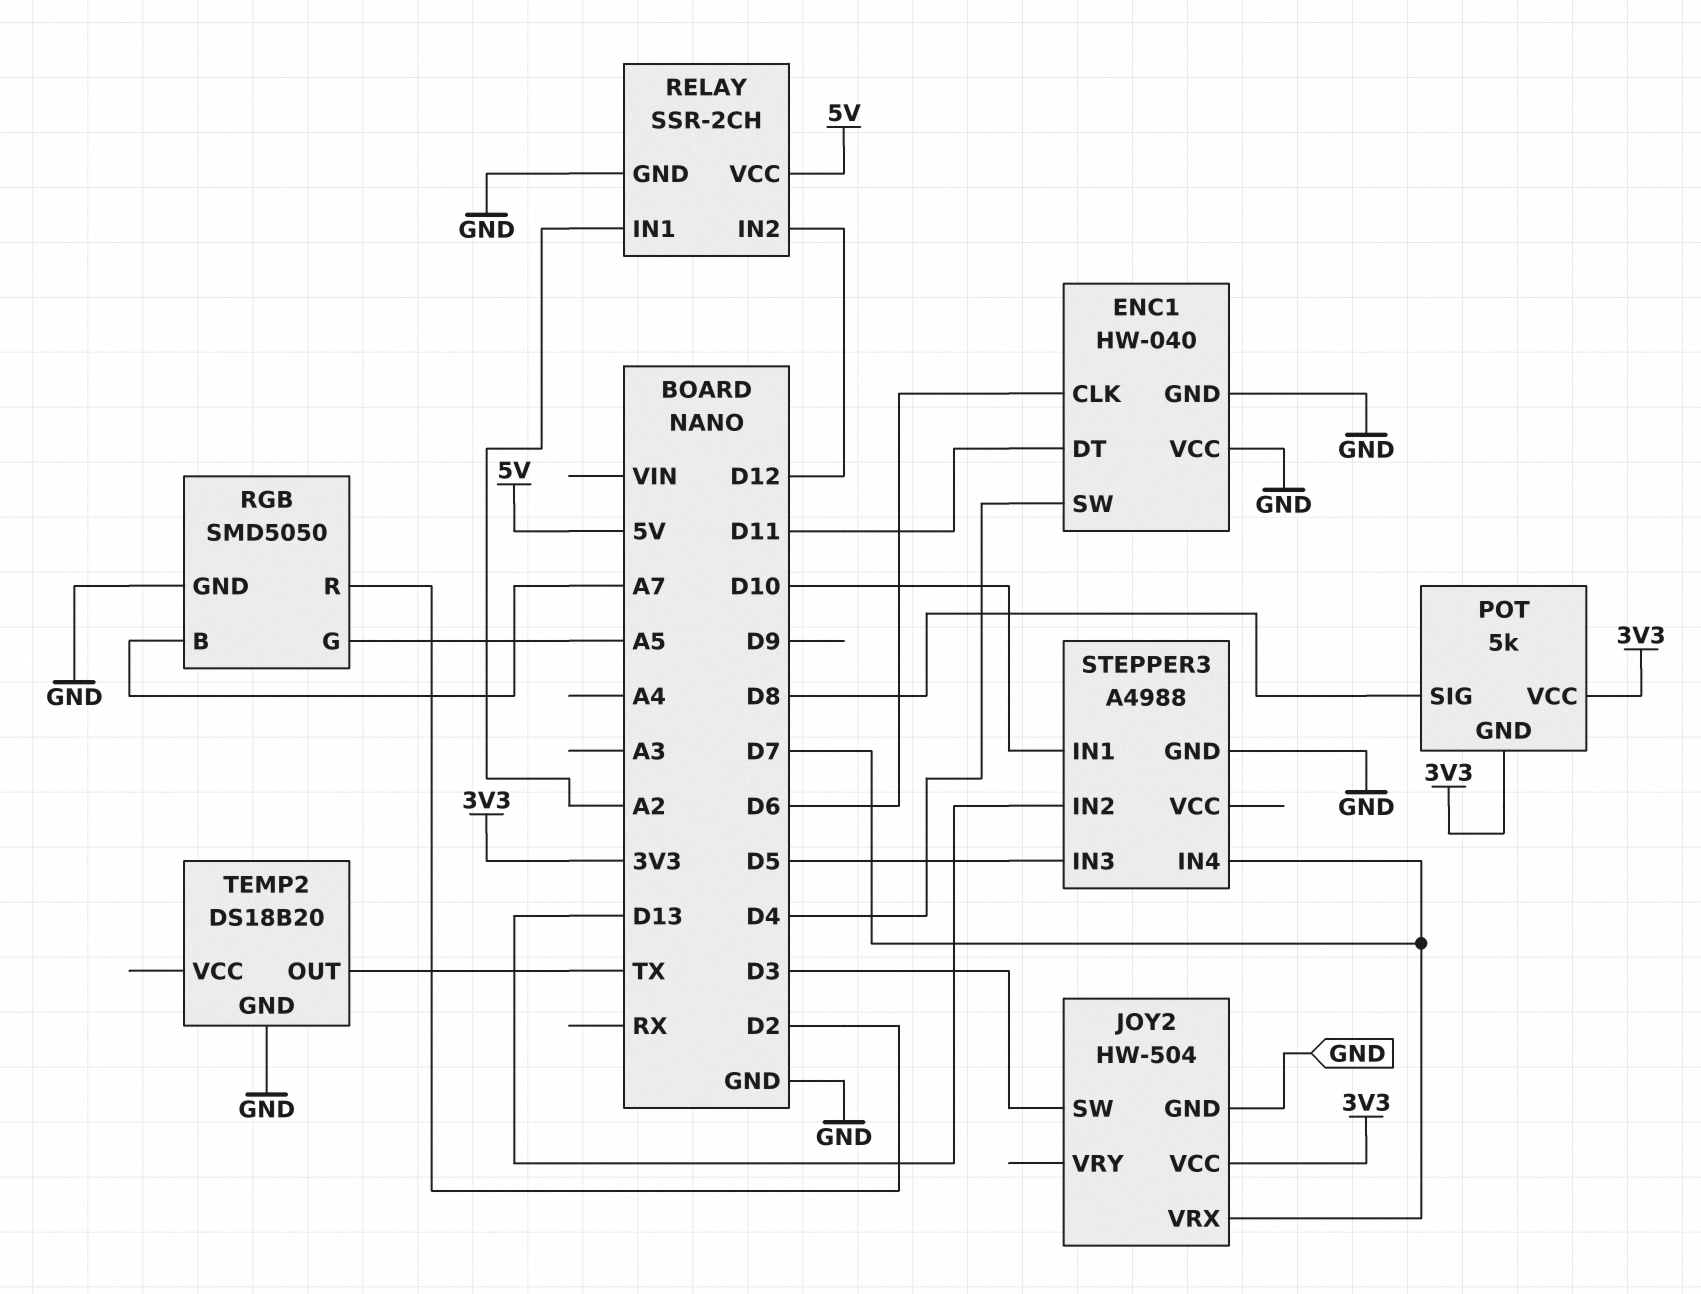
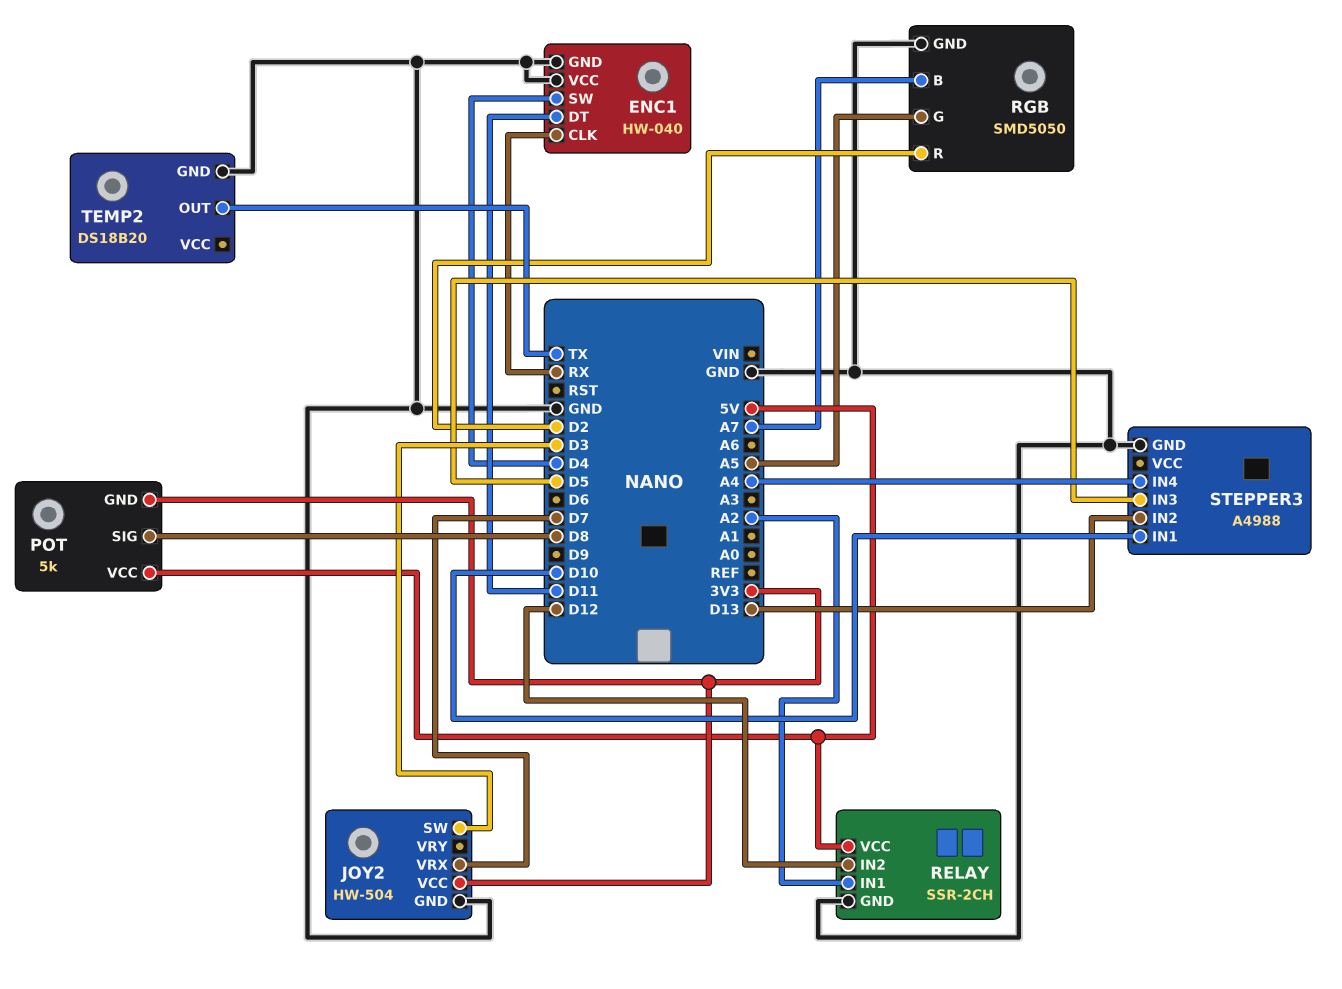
ENC1 pin CLK: D6 -> RX
POT pin VCC: 3V3 -> 5V
STEPPER3 pin IN4: D7 -> A4

